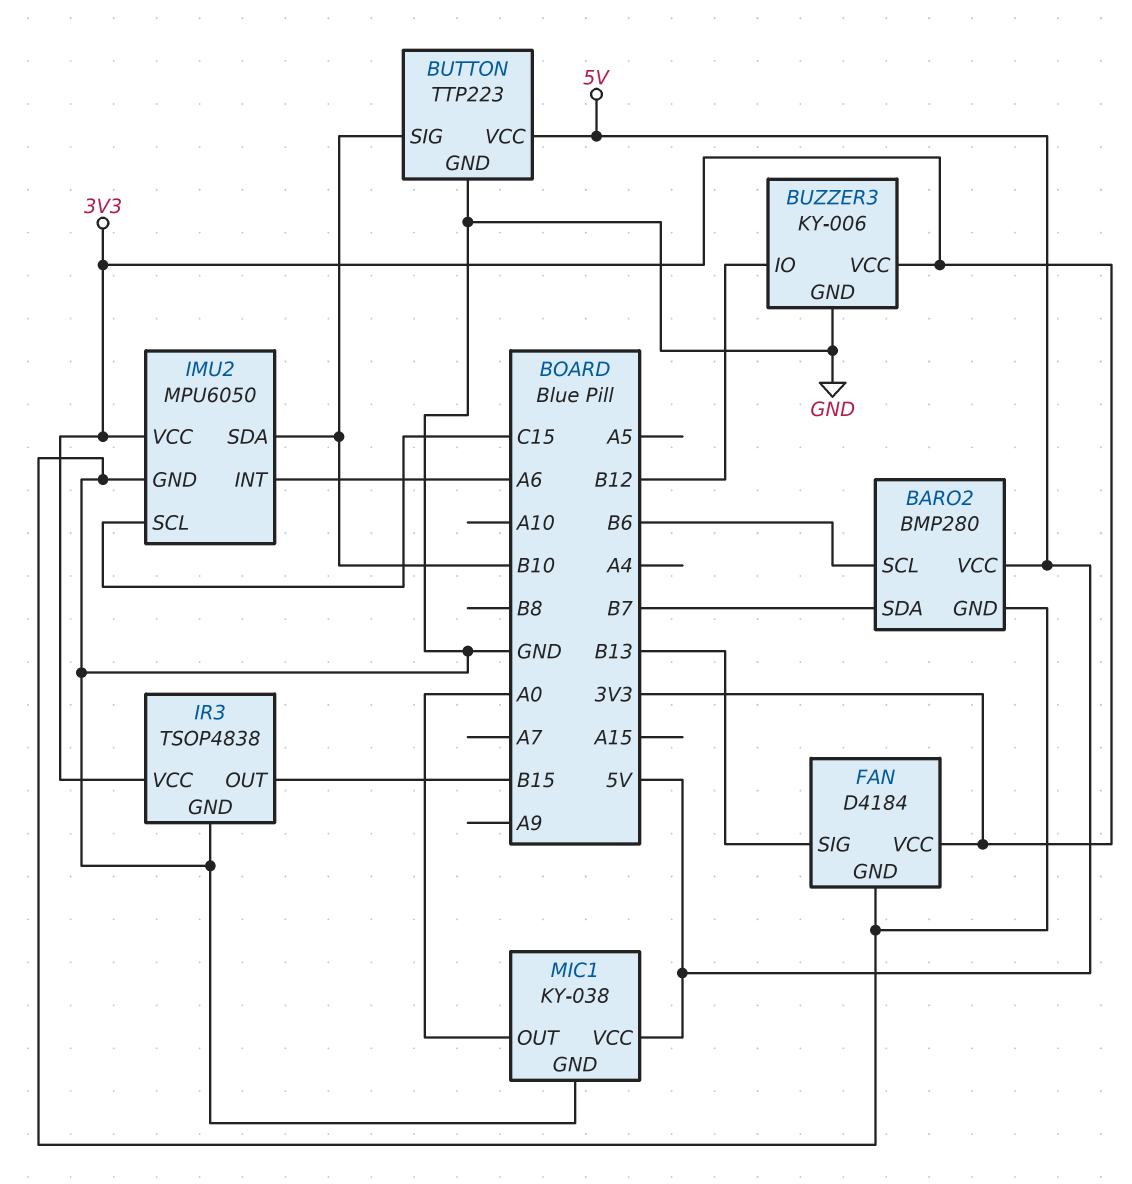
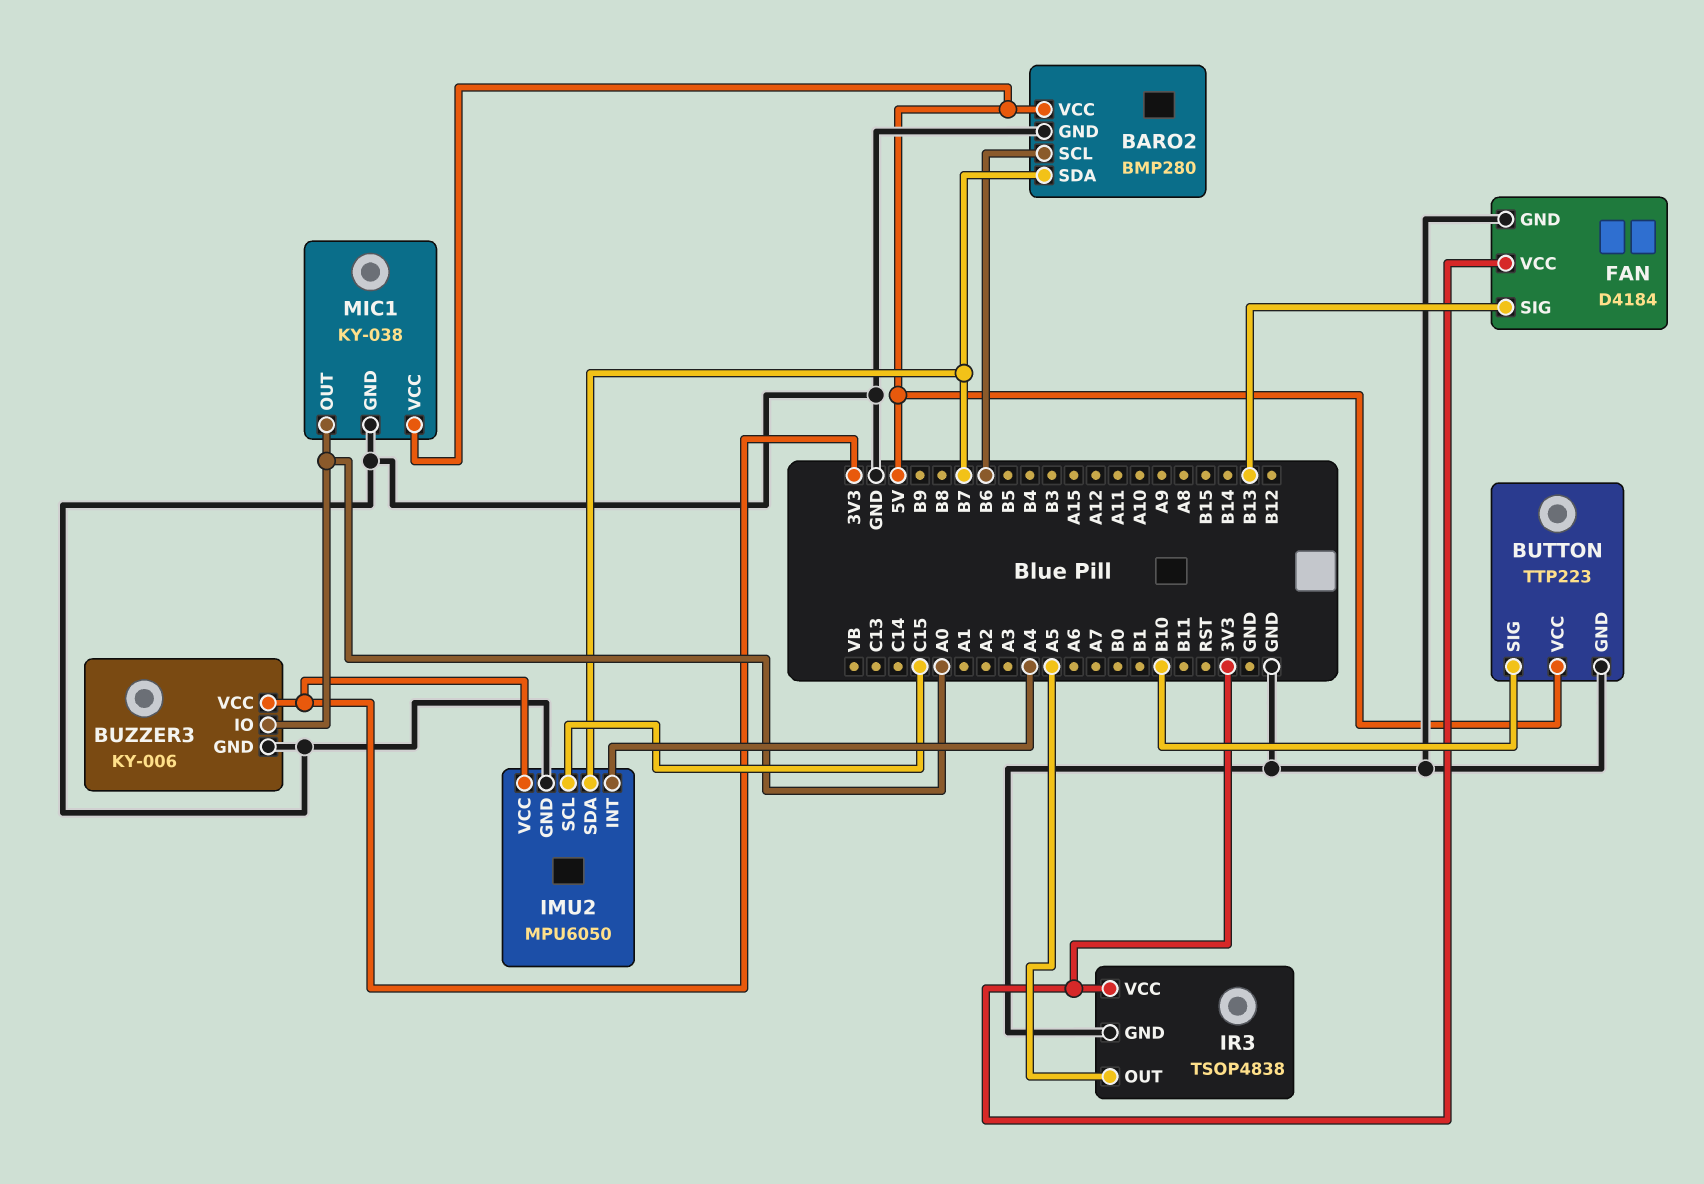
BUZZER3 pin IO: B12 -> A0
IMU2 pin INT: A6 -> A4
IMU2 pin SDA: B10 -> B7
IR3 pin OUT: B15 -> A5

